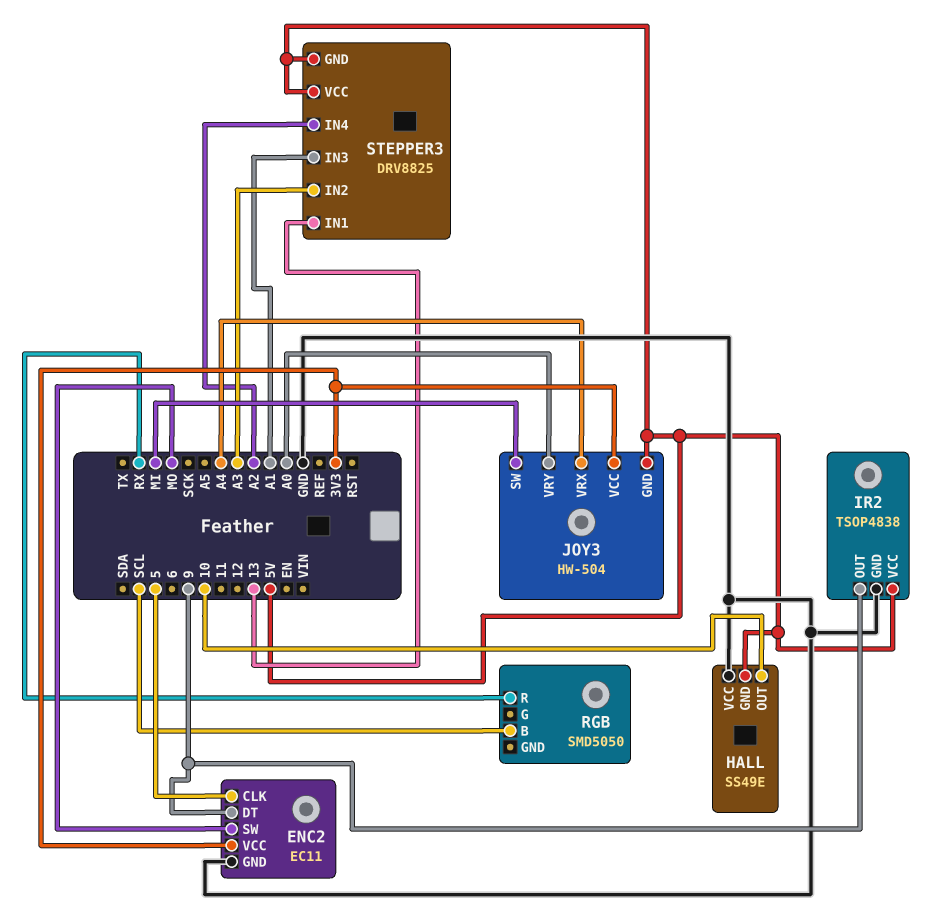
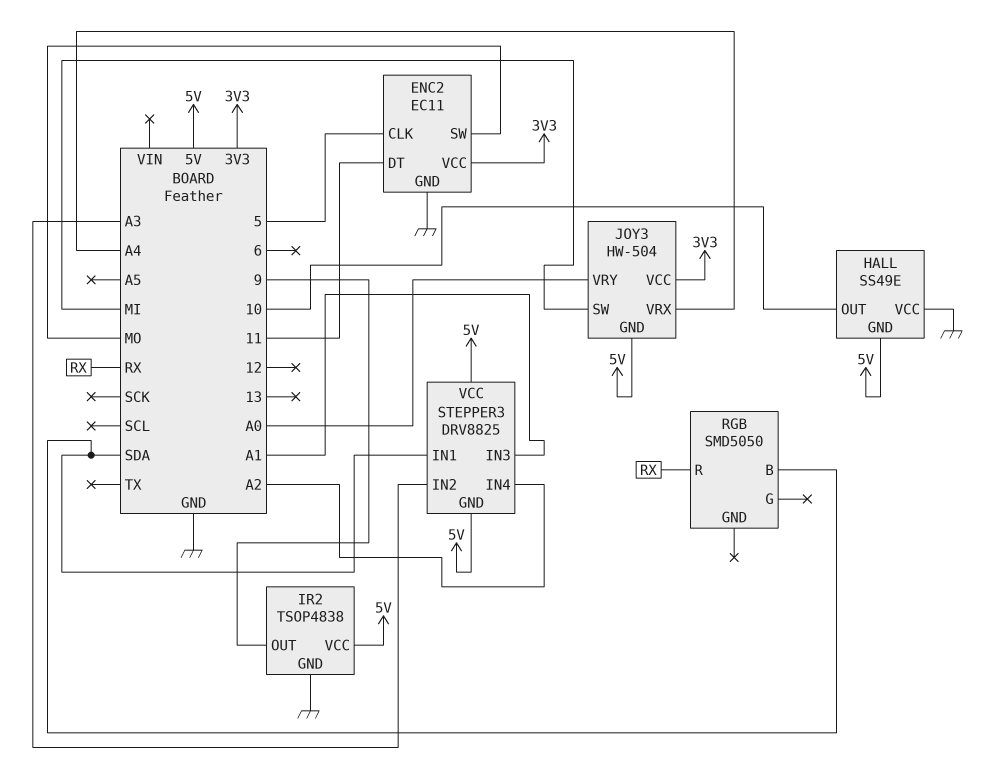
ENC2 pin DT: 9 -> 11
RGB pin B: SCL -> SDA
STEPPER3 pin IN1: 13 -> SDA

